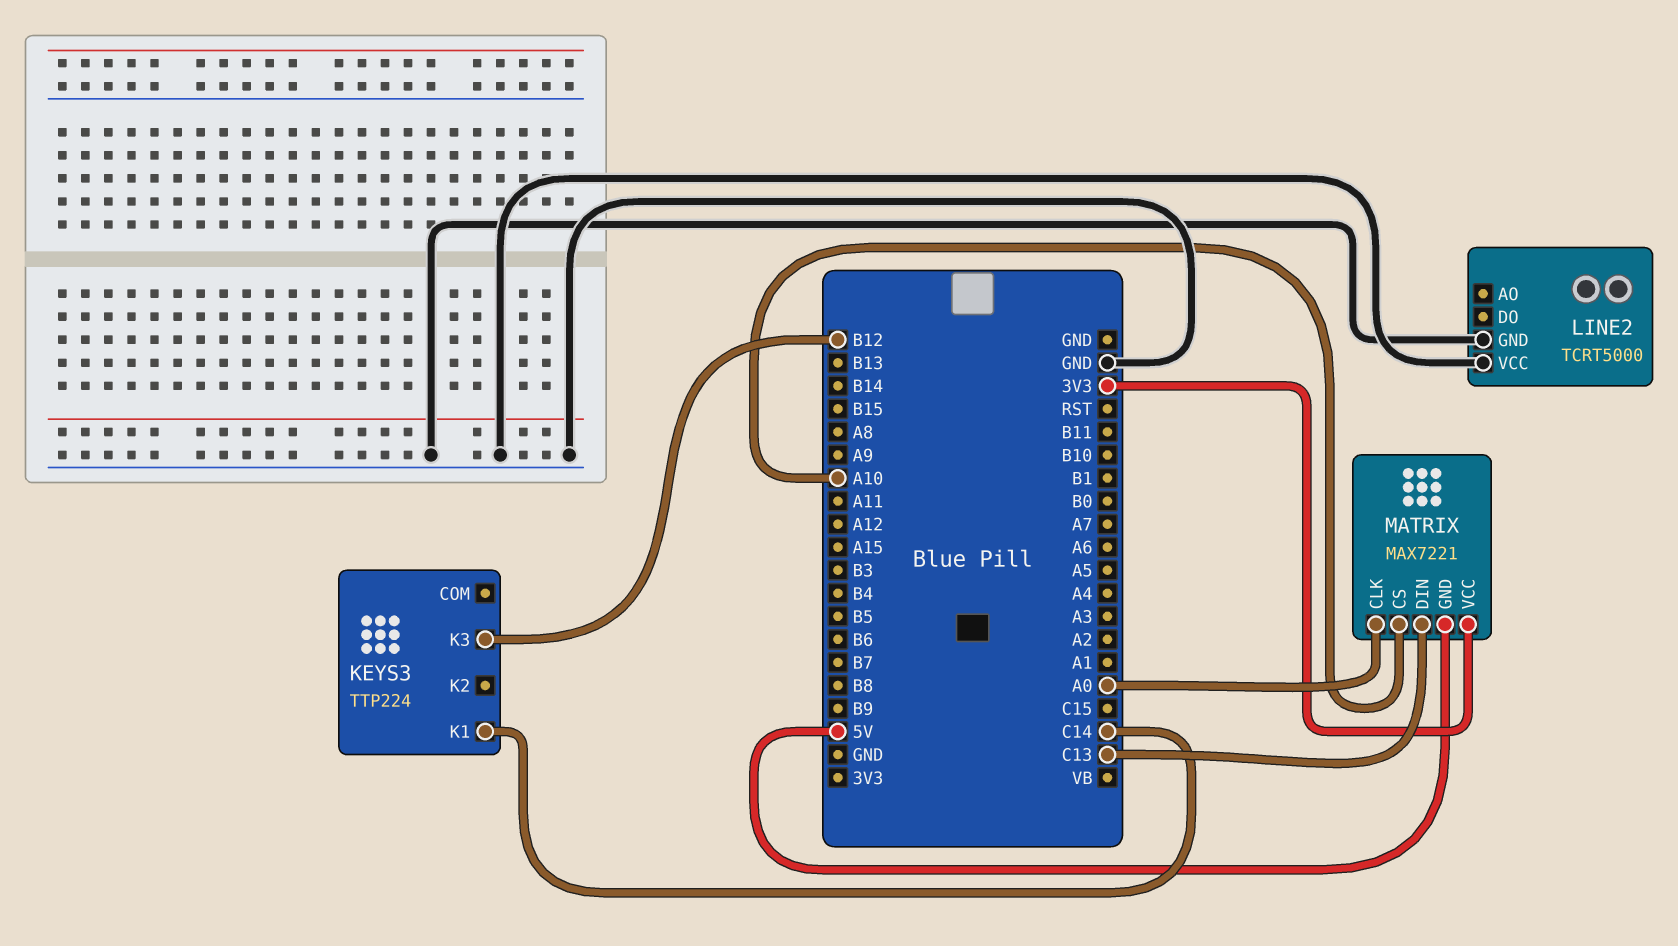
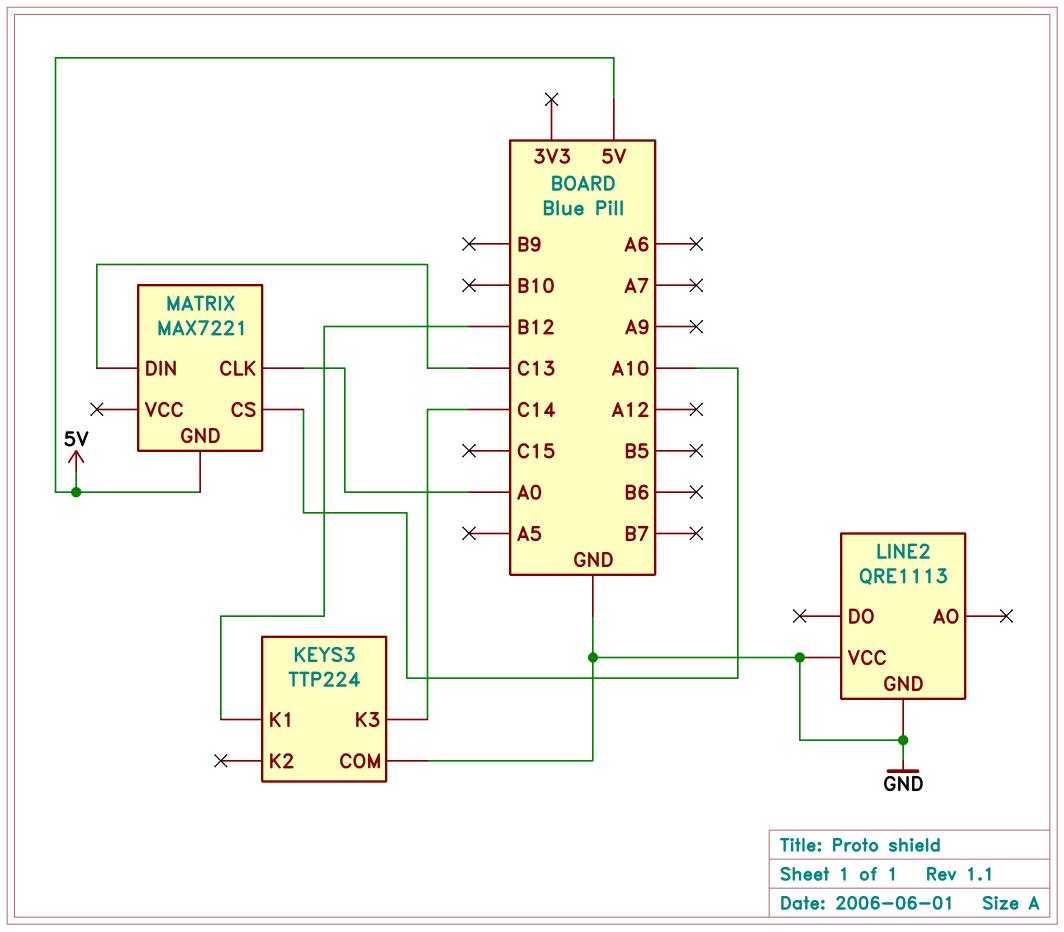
KEYS3 pin COM: none -> GND
KEYS3 pin K1: C14 -> B12
KEYS3 pin K3: B12 -> C14
LINE2: TCRT5000 -> QRE1113
MATRIX pin VCC: 3V3 -> none

